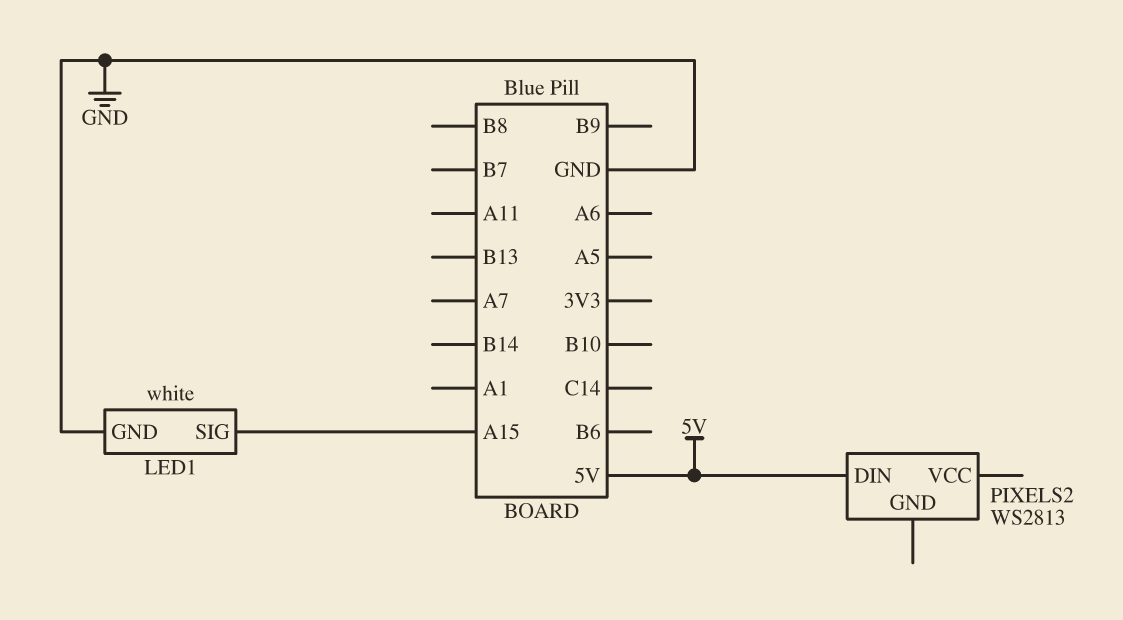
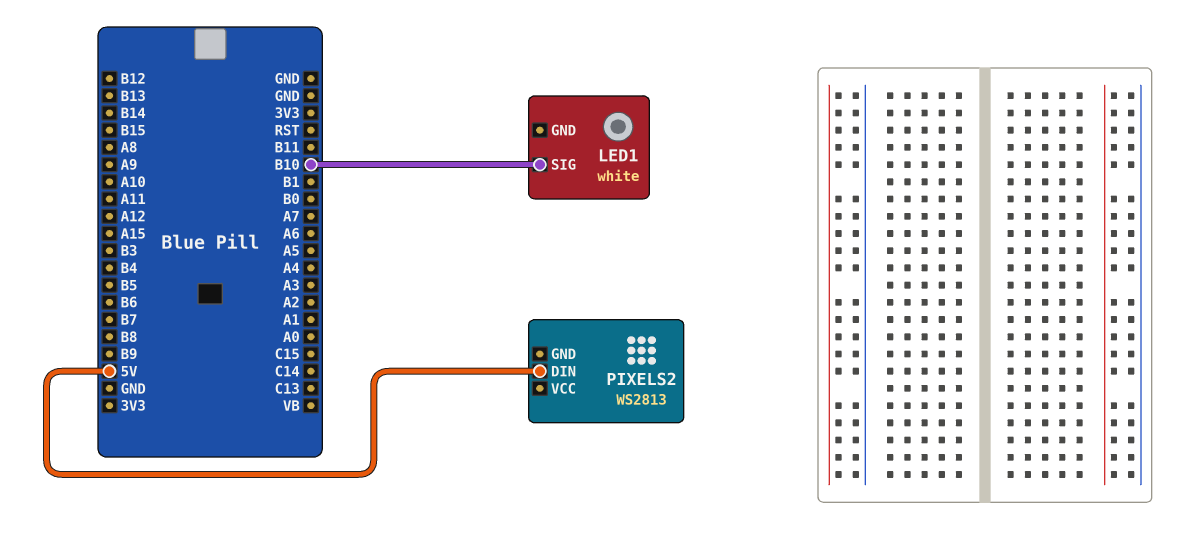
LED1 pin GND: GND -> none
LED1 pin SIG: A15 -> B10

